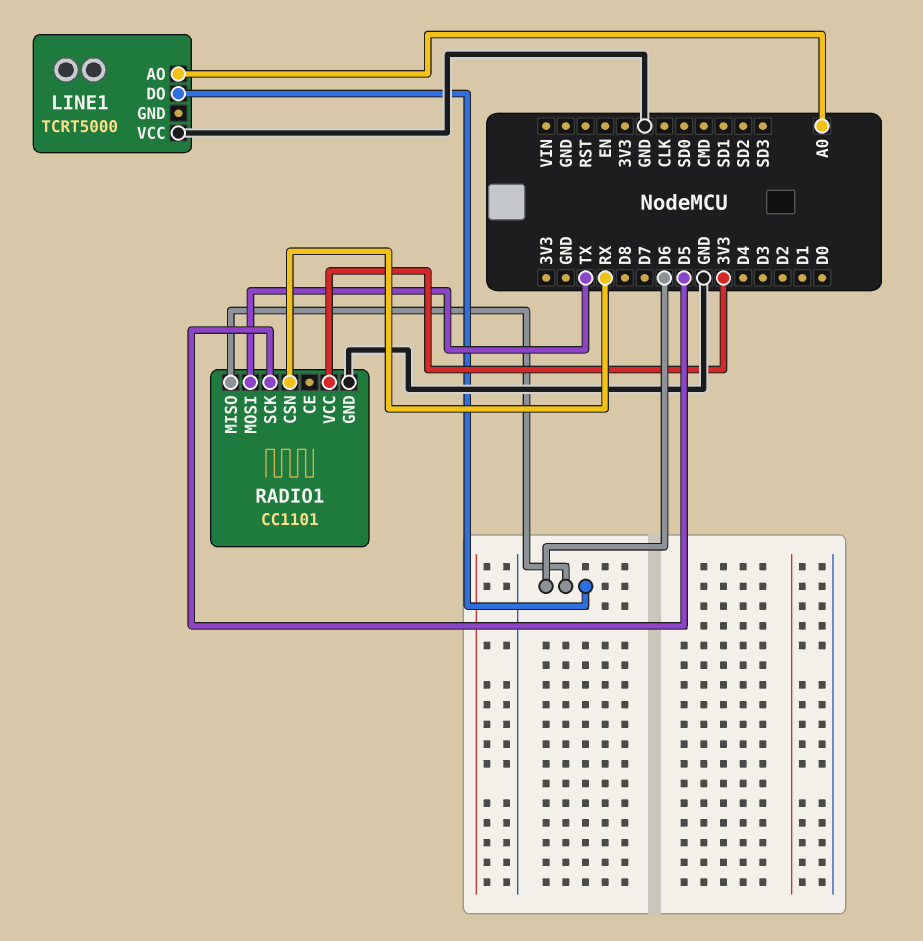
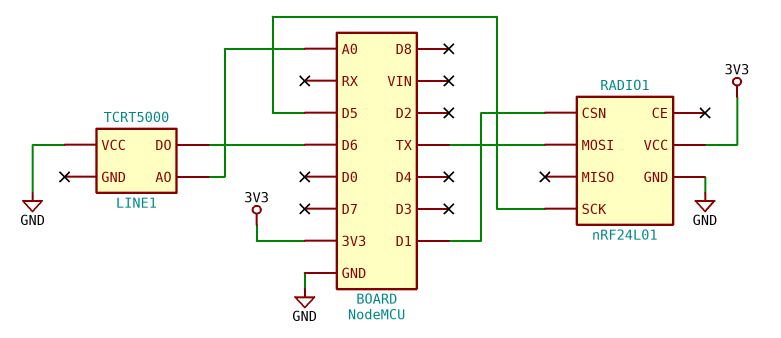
RADIO1: CC1101 -> nRF24L01
RADIO1 pin CSN: RX -> D1
RADIO1 pin MISO: D6 -> none

